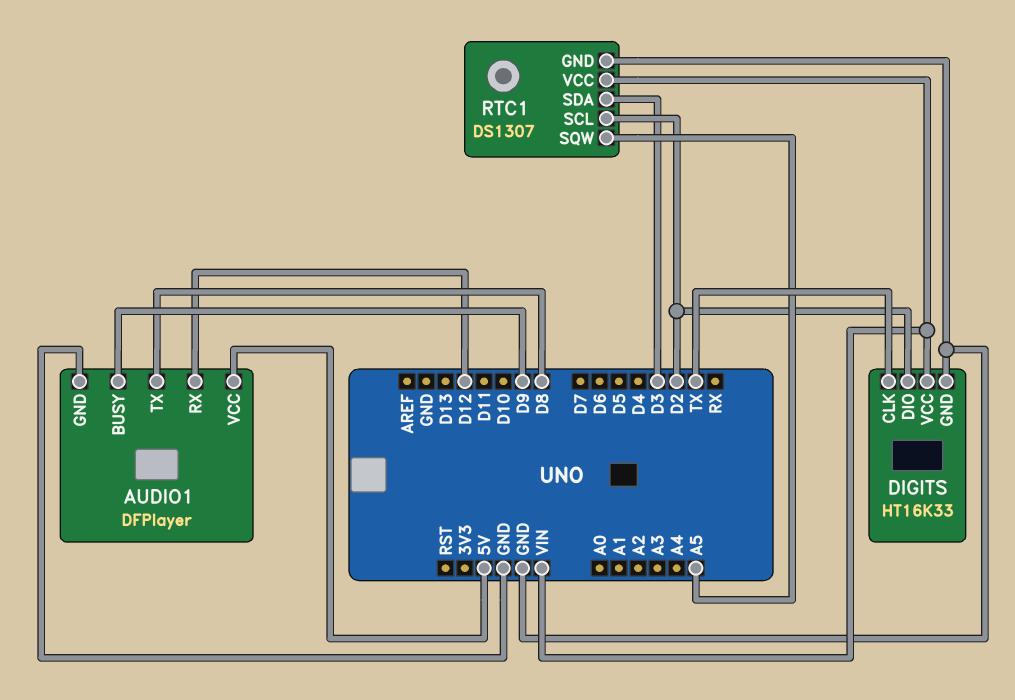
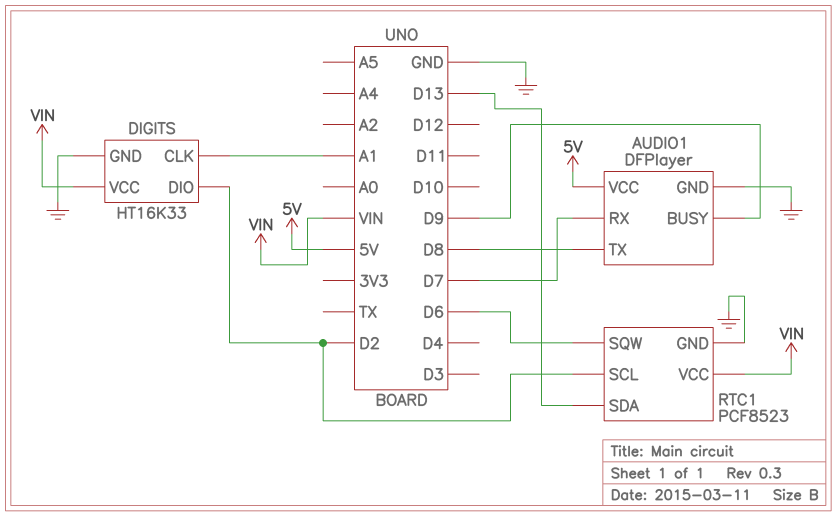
AUDIO1 pin RX: D12 -> D7
DIGITS pin CLK: TX -> A1
RTC1: DS1307 -> PCF8523
RTC1 pin SDA: D3 -> D13
RTC1 pin SQW: A5 -> D6

